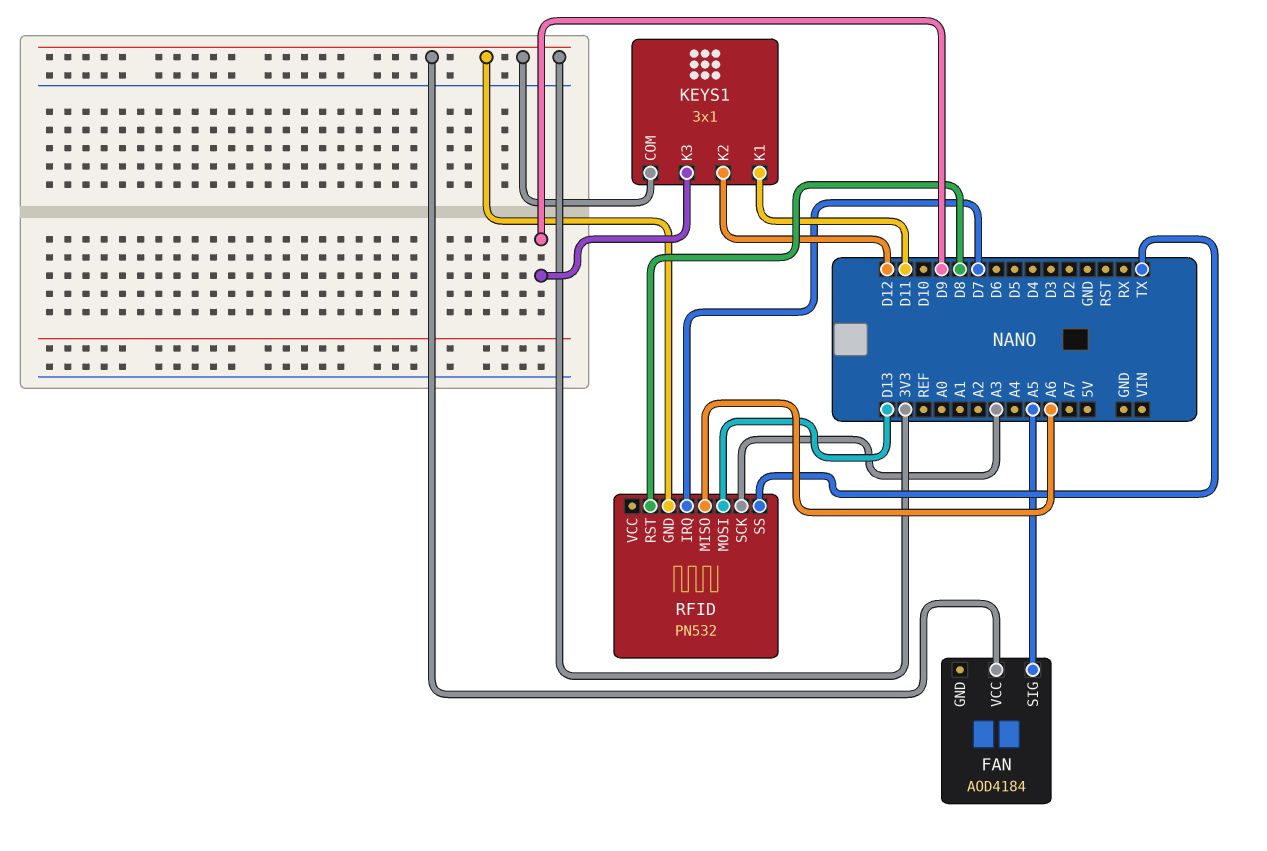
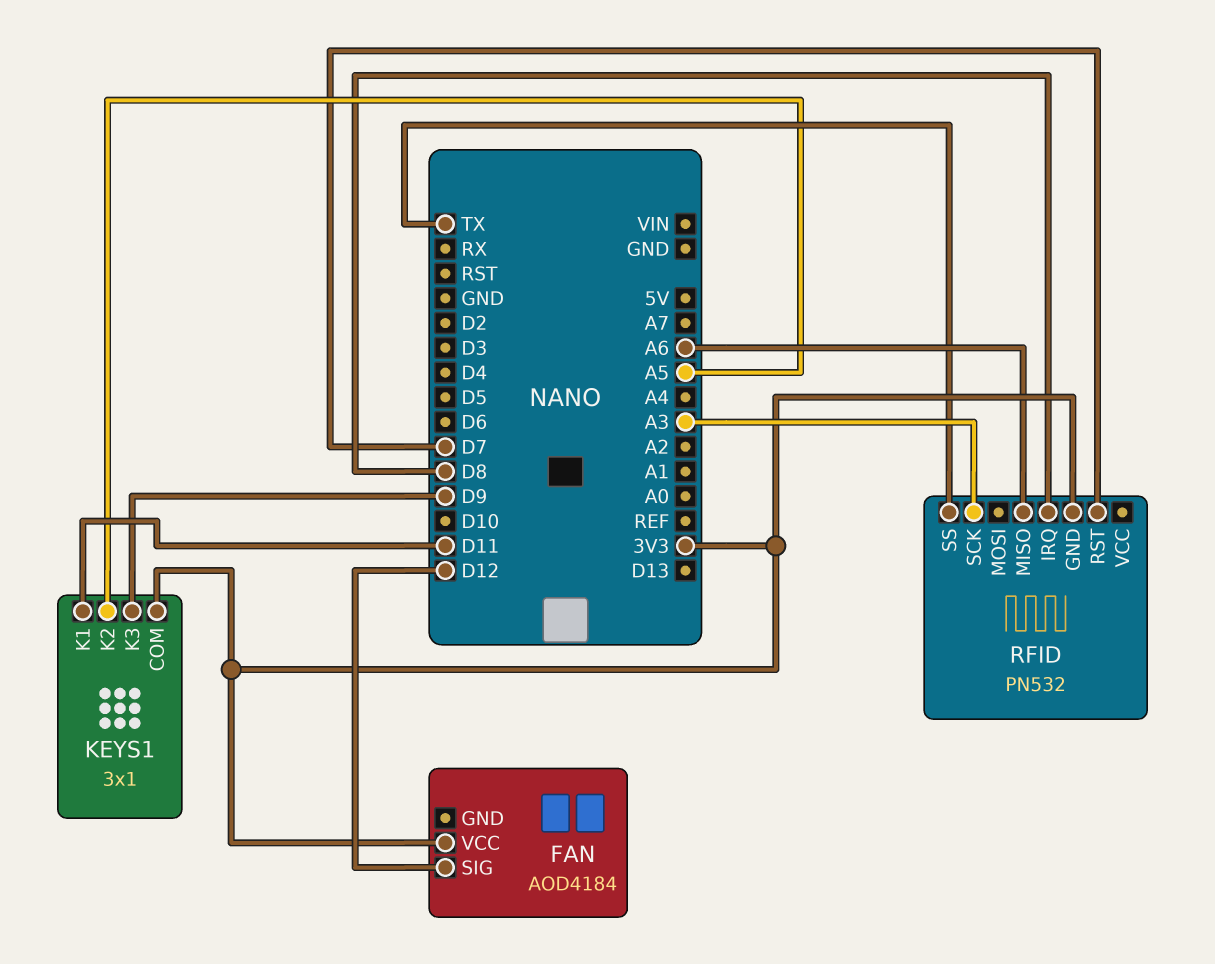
FAN pin SIG: A5 -> D12
KEYS1 pin K2: D12 -> A5
RFID pin IRQ: D7 -> D8
RFID pin MOSI: D13 -> none
RFID pin RST: D8 -> D7

